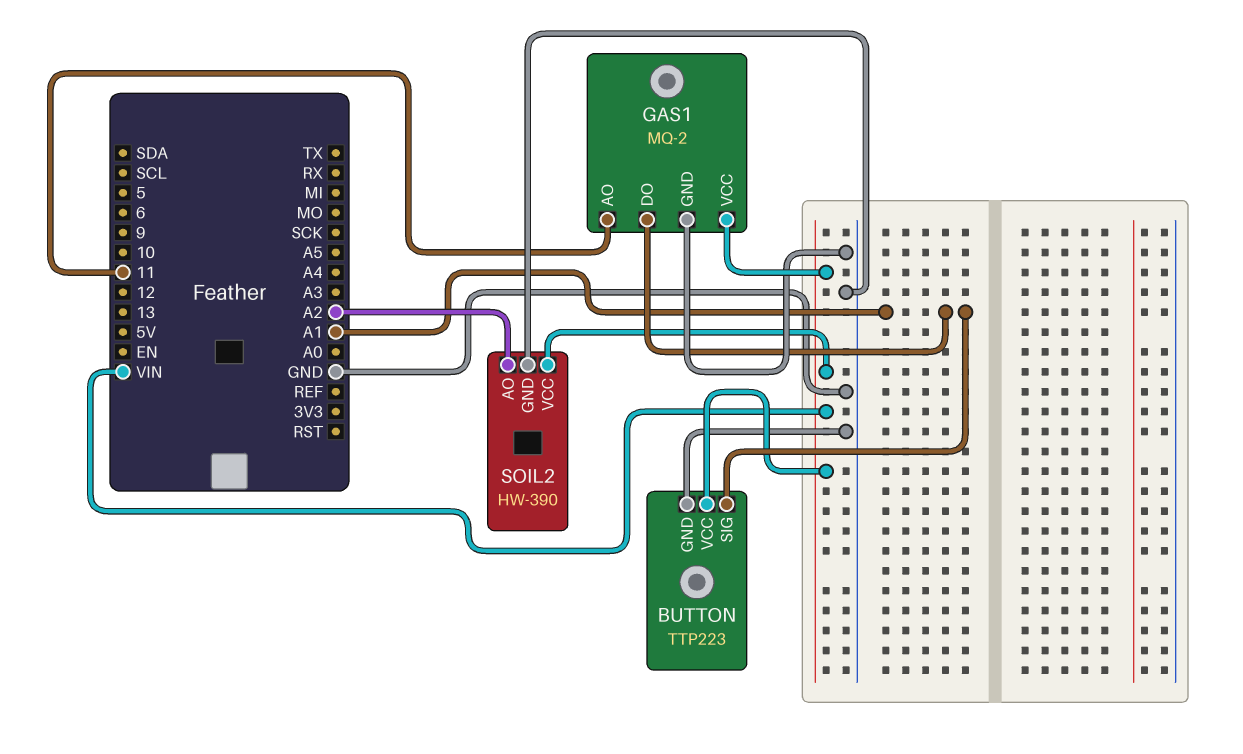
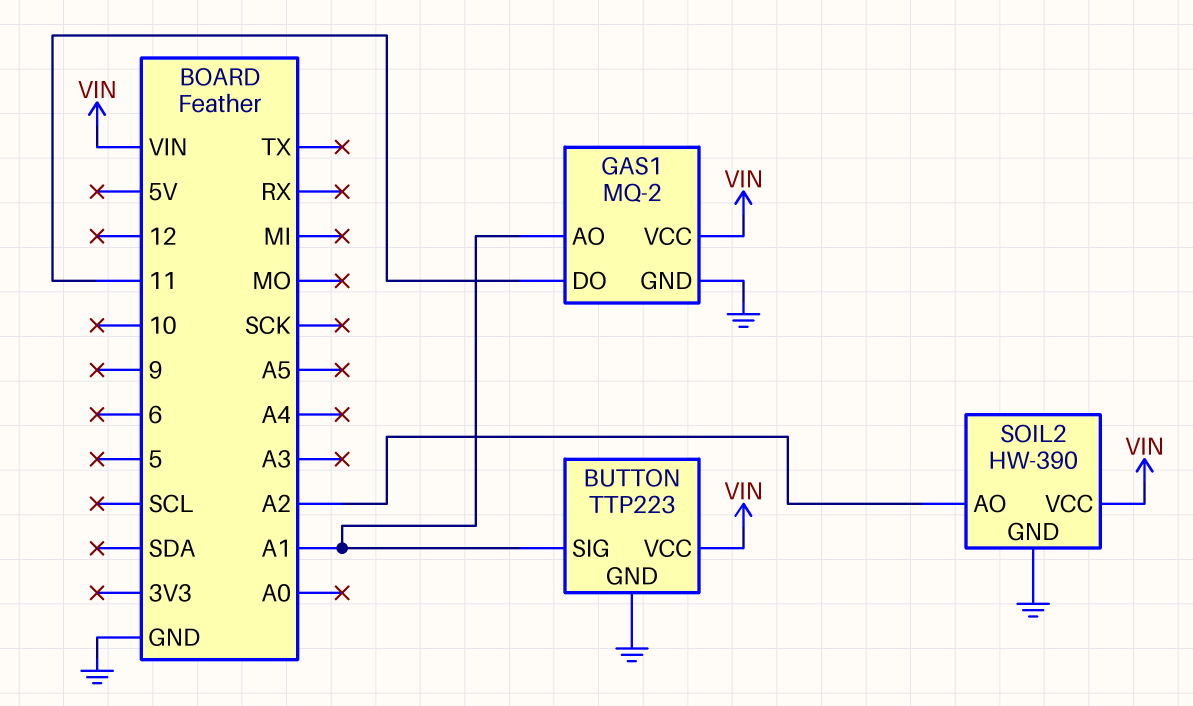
GAS1 pin AO: 11 -> A1
GAS1 pin DO: A1 -> 11

